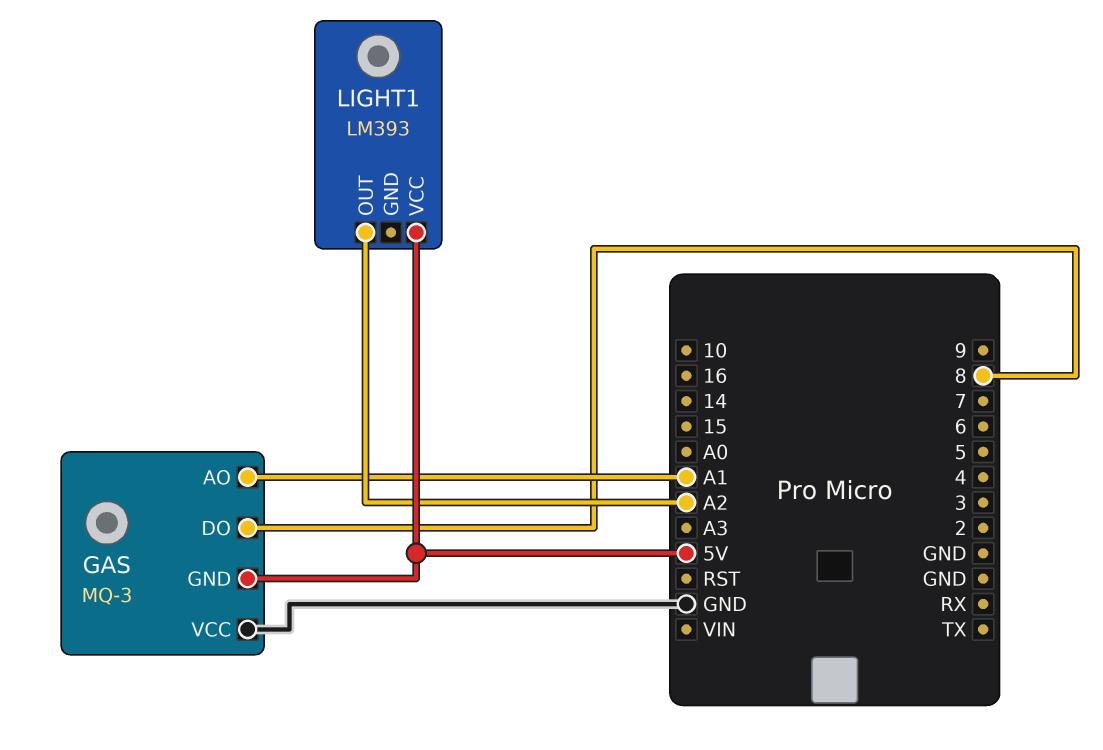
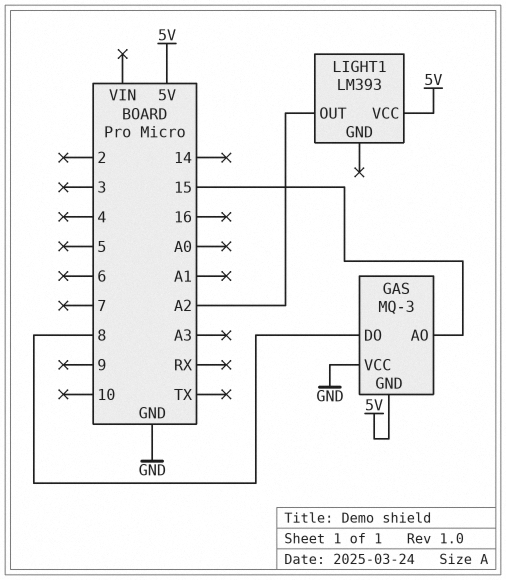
GAS pin AO: A1 -> 15

